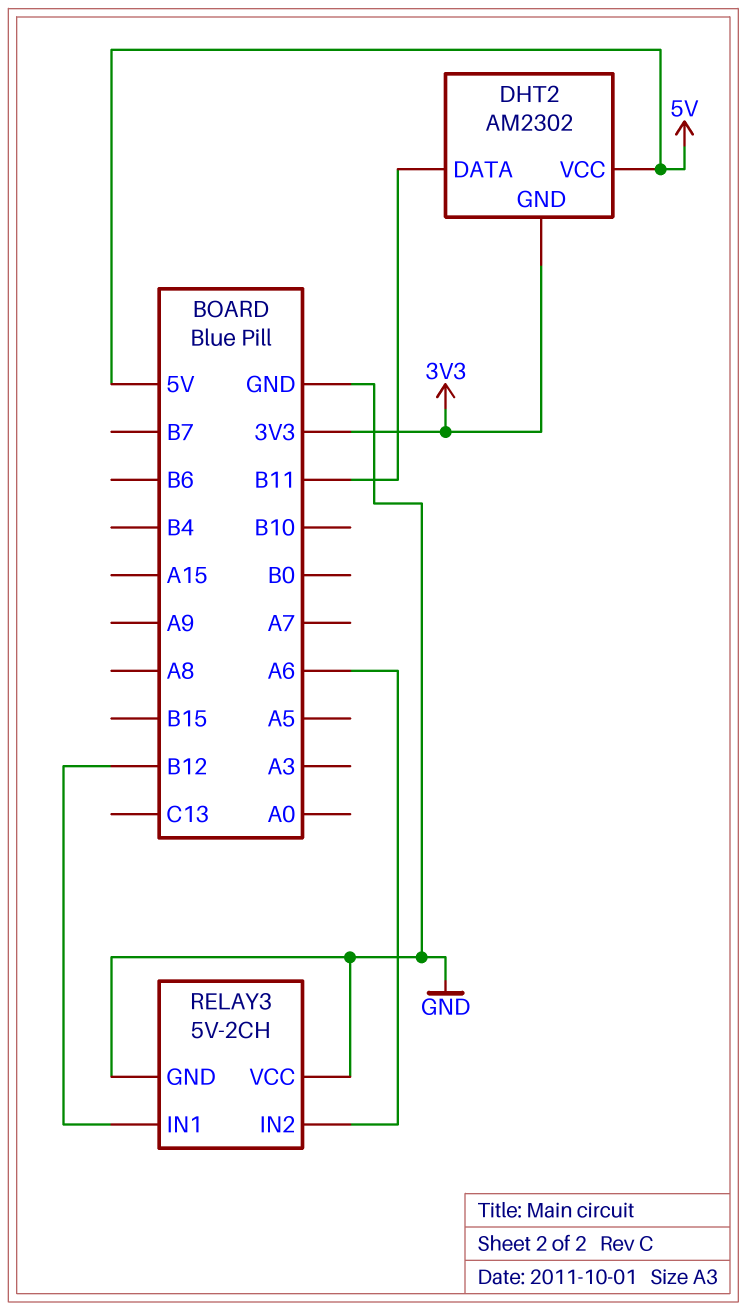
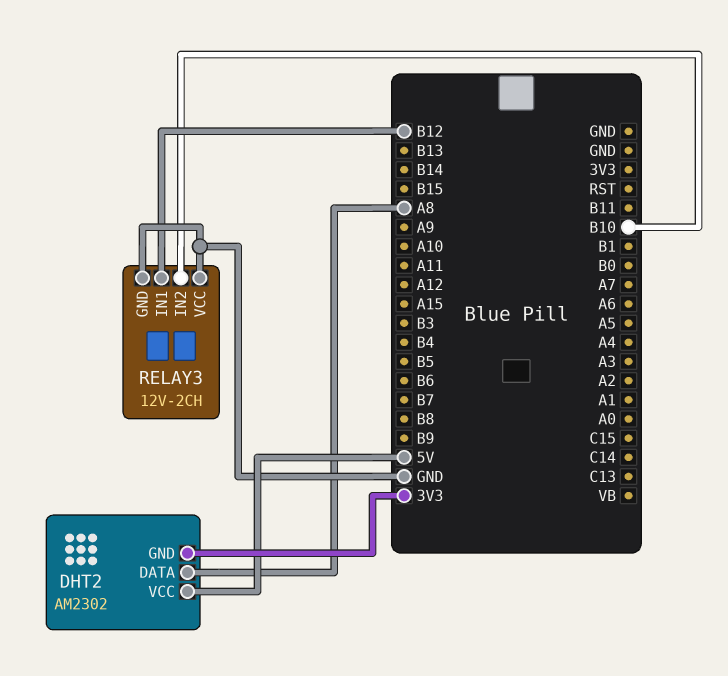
DHT2 pin DATA: B11 -> A8
RELAY3: 5V-2CH -> 12V-2CH
RELAY3 pin IN2: A6 -> B10

